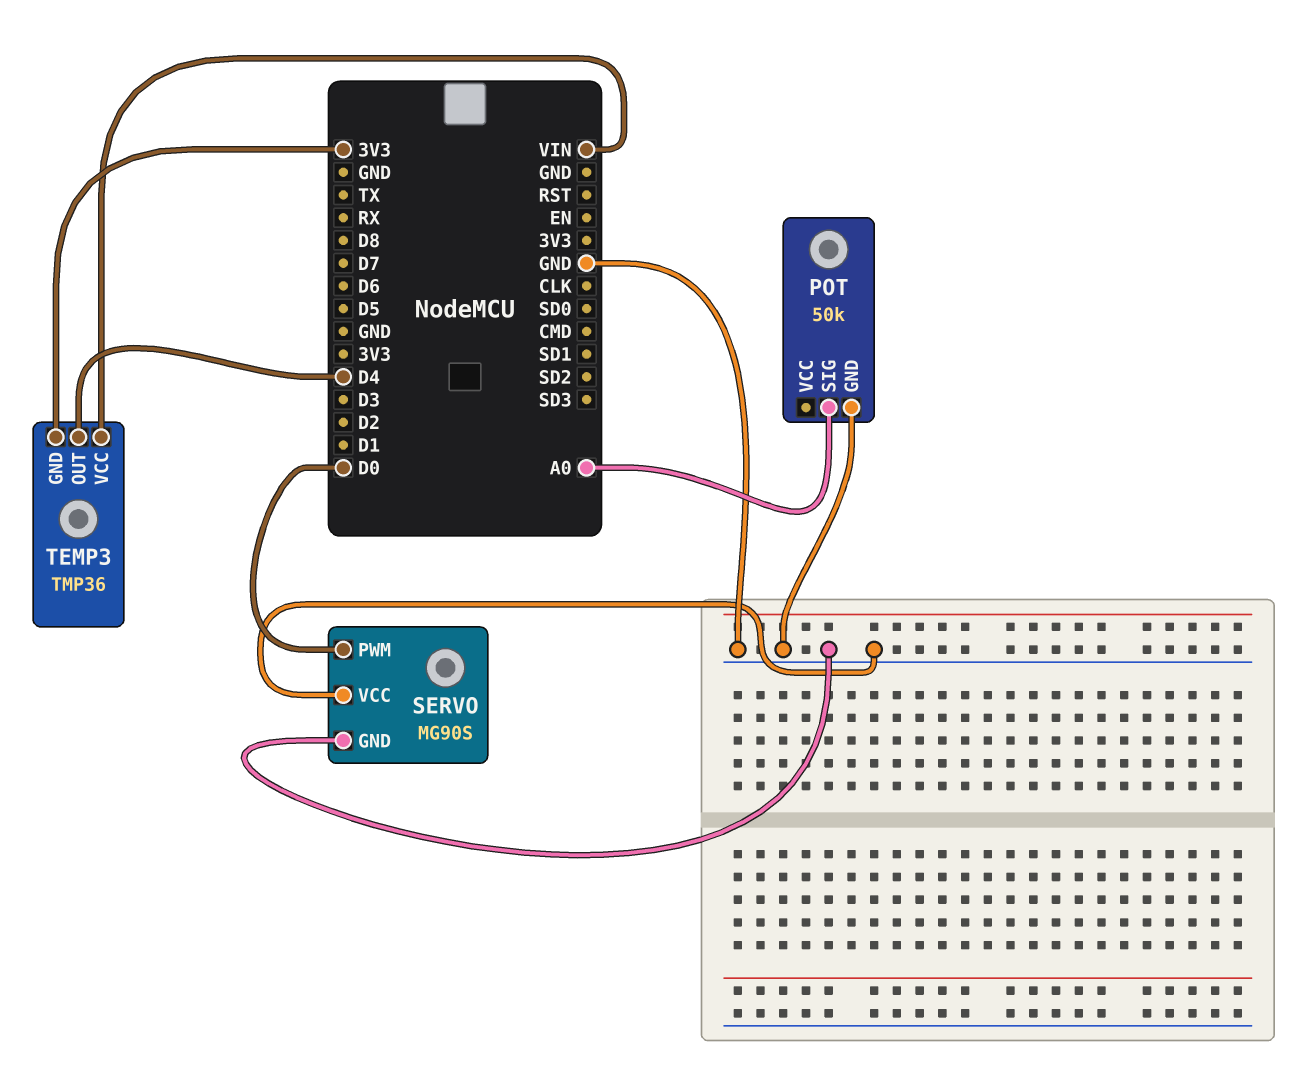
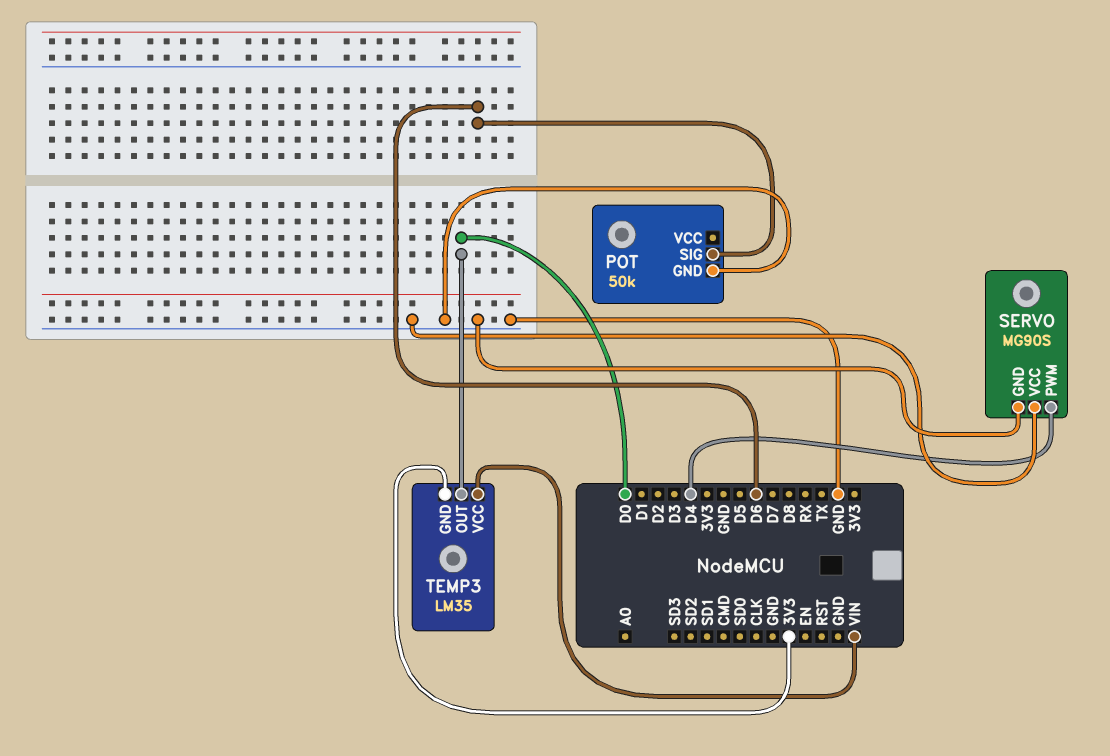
POT pin SIG: A0 -> D6
SERVO pin PWM: D0 -> D4
TEMP3: TMP36 -> LM35
TEMP3 pin OUT: D4 -> D0

